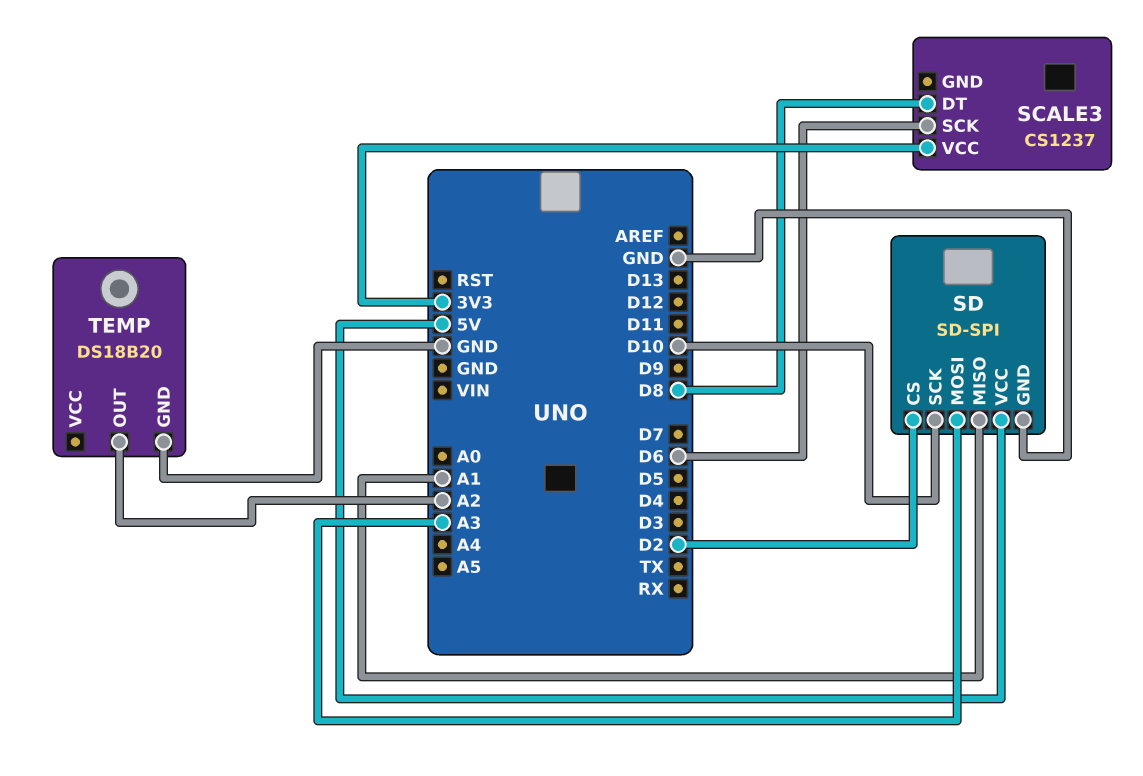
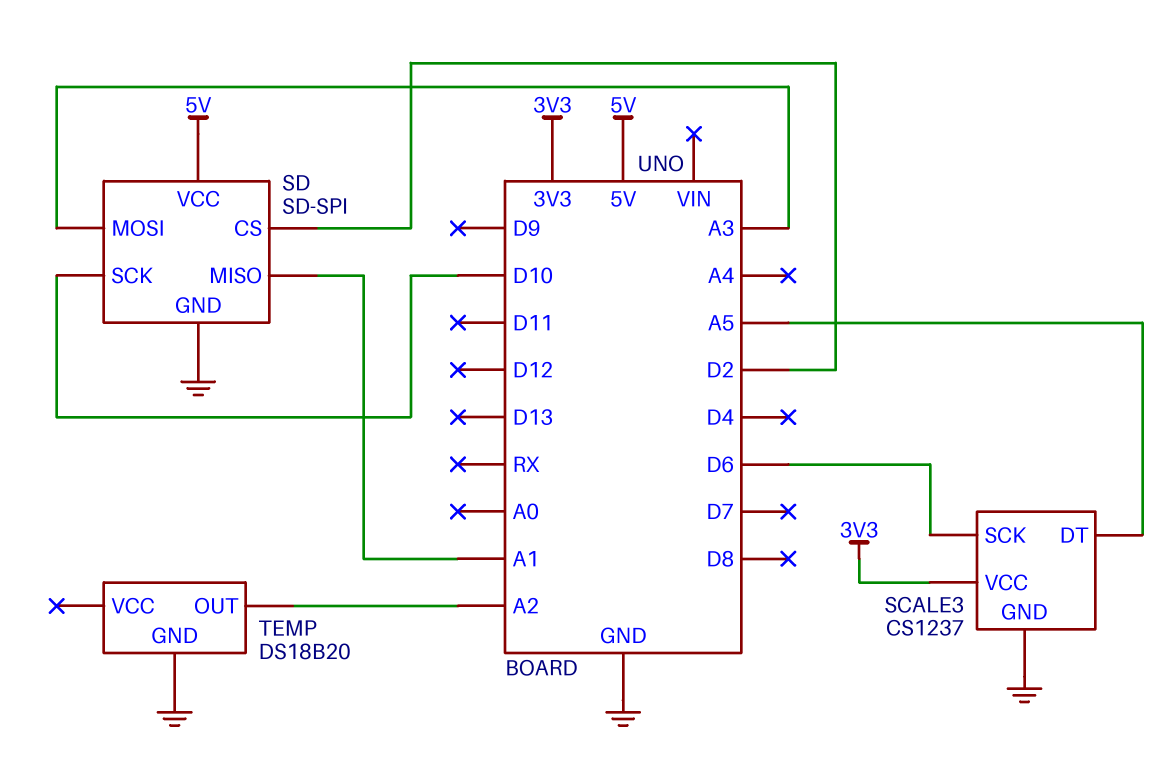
SCALE3 pin DT: D8 -> A5
SCALE3 pin GND: none -> GND

